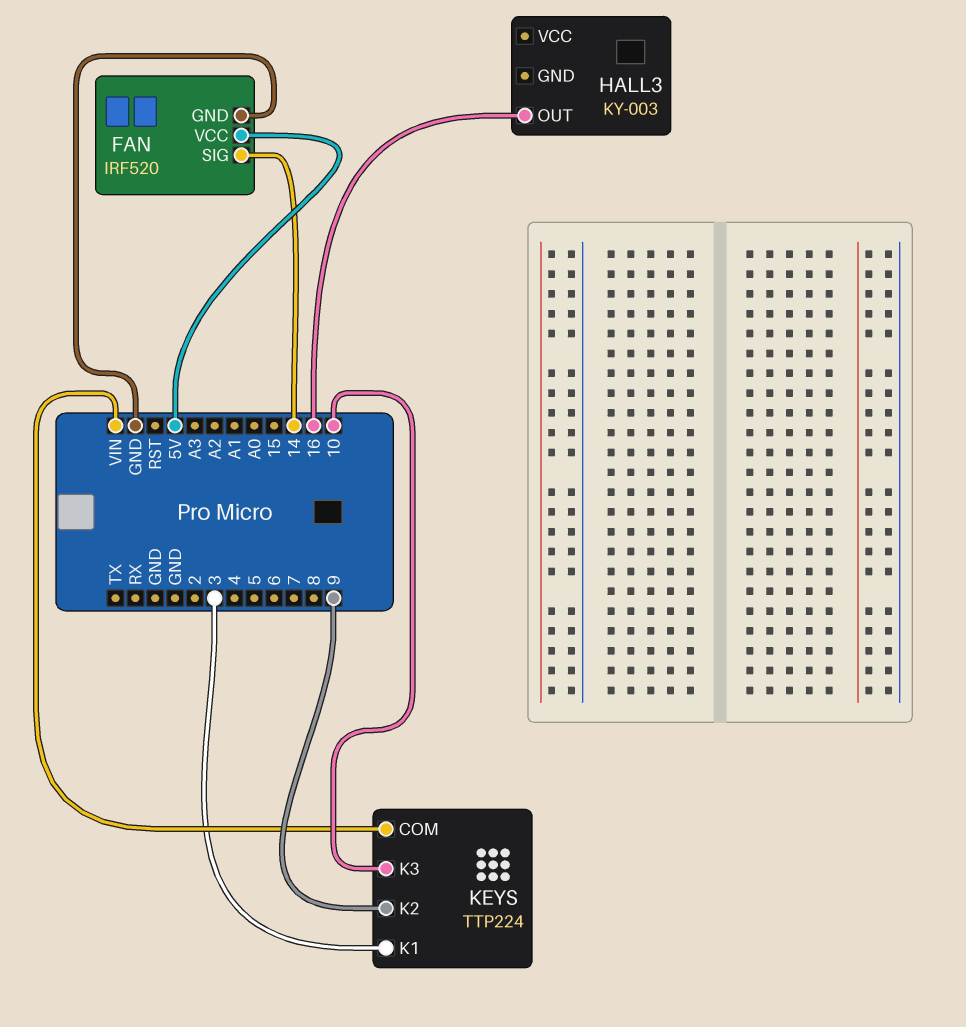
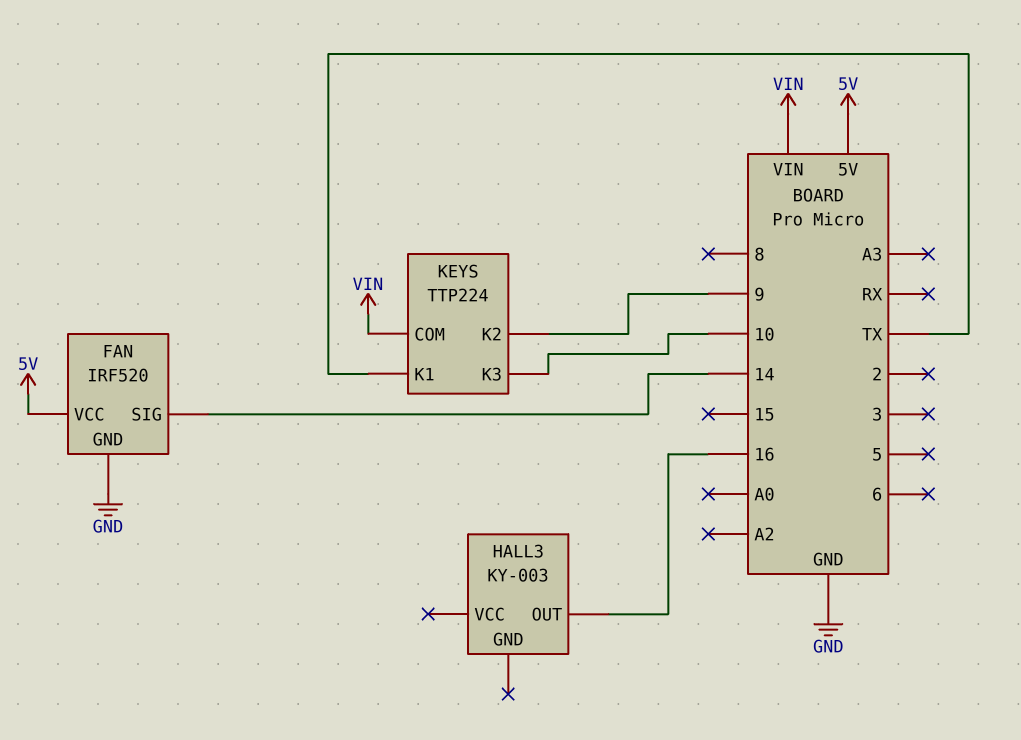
KEYS pin K1: 3 -> TX

